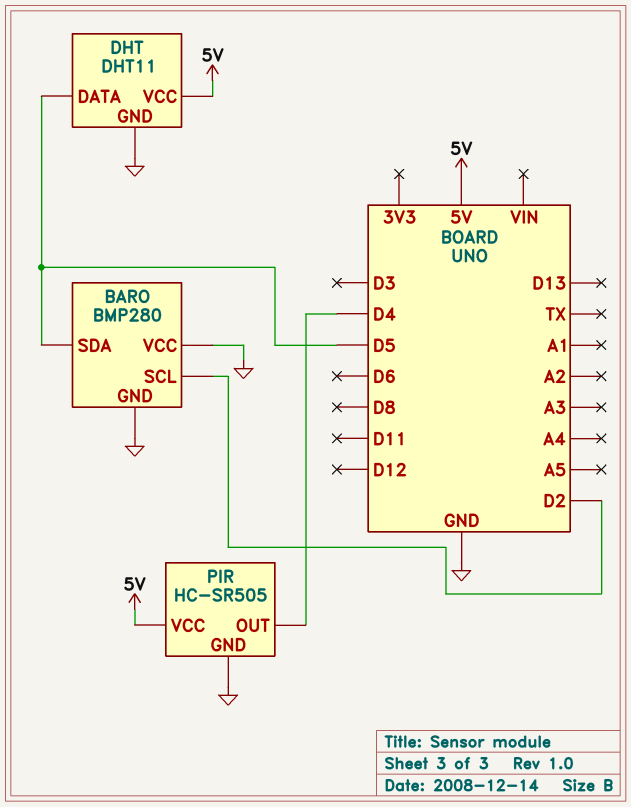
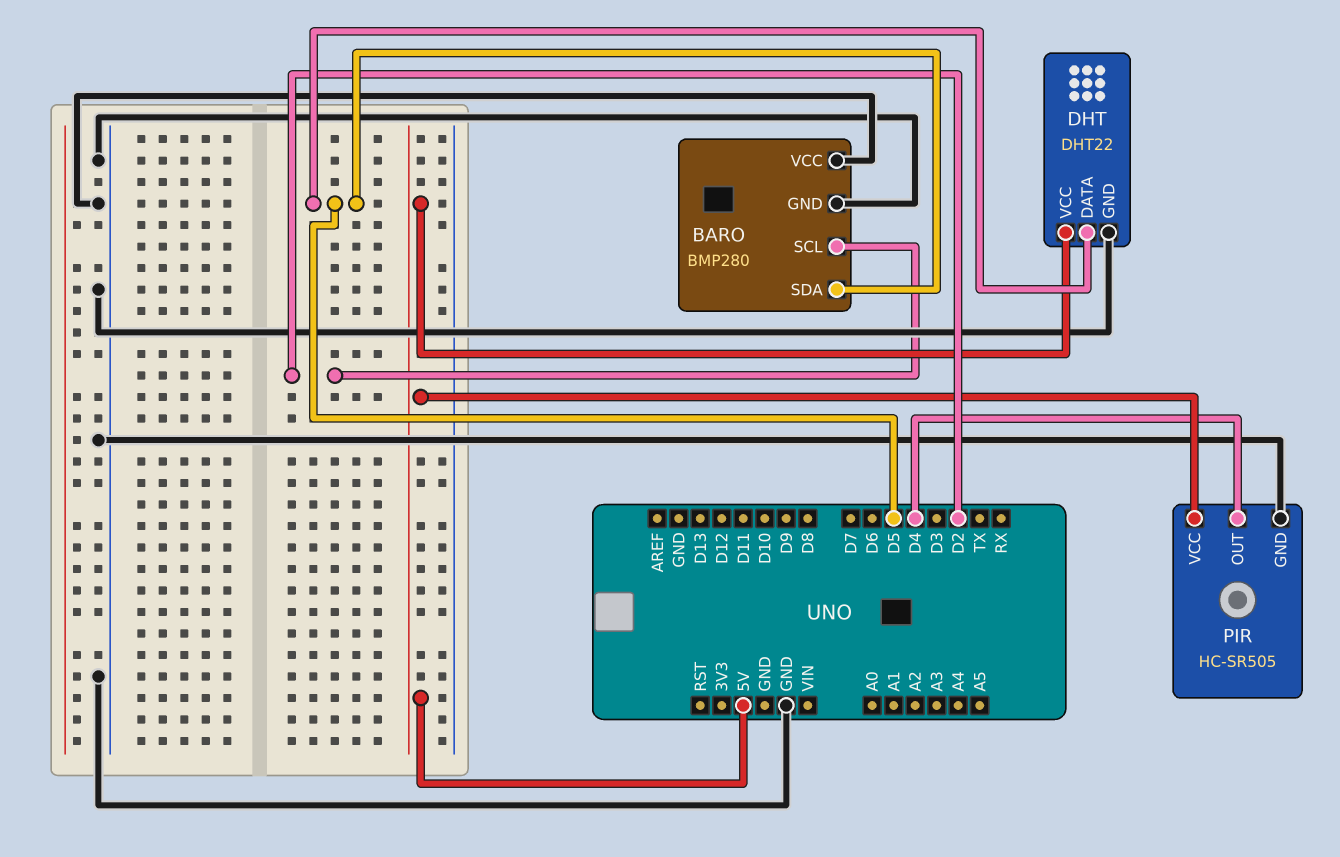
DHT: DHT11 -> DHT22

